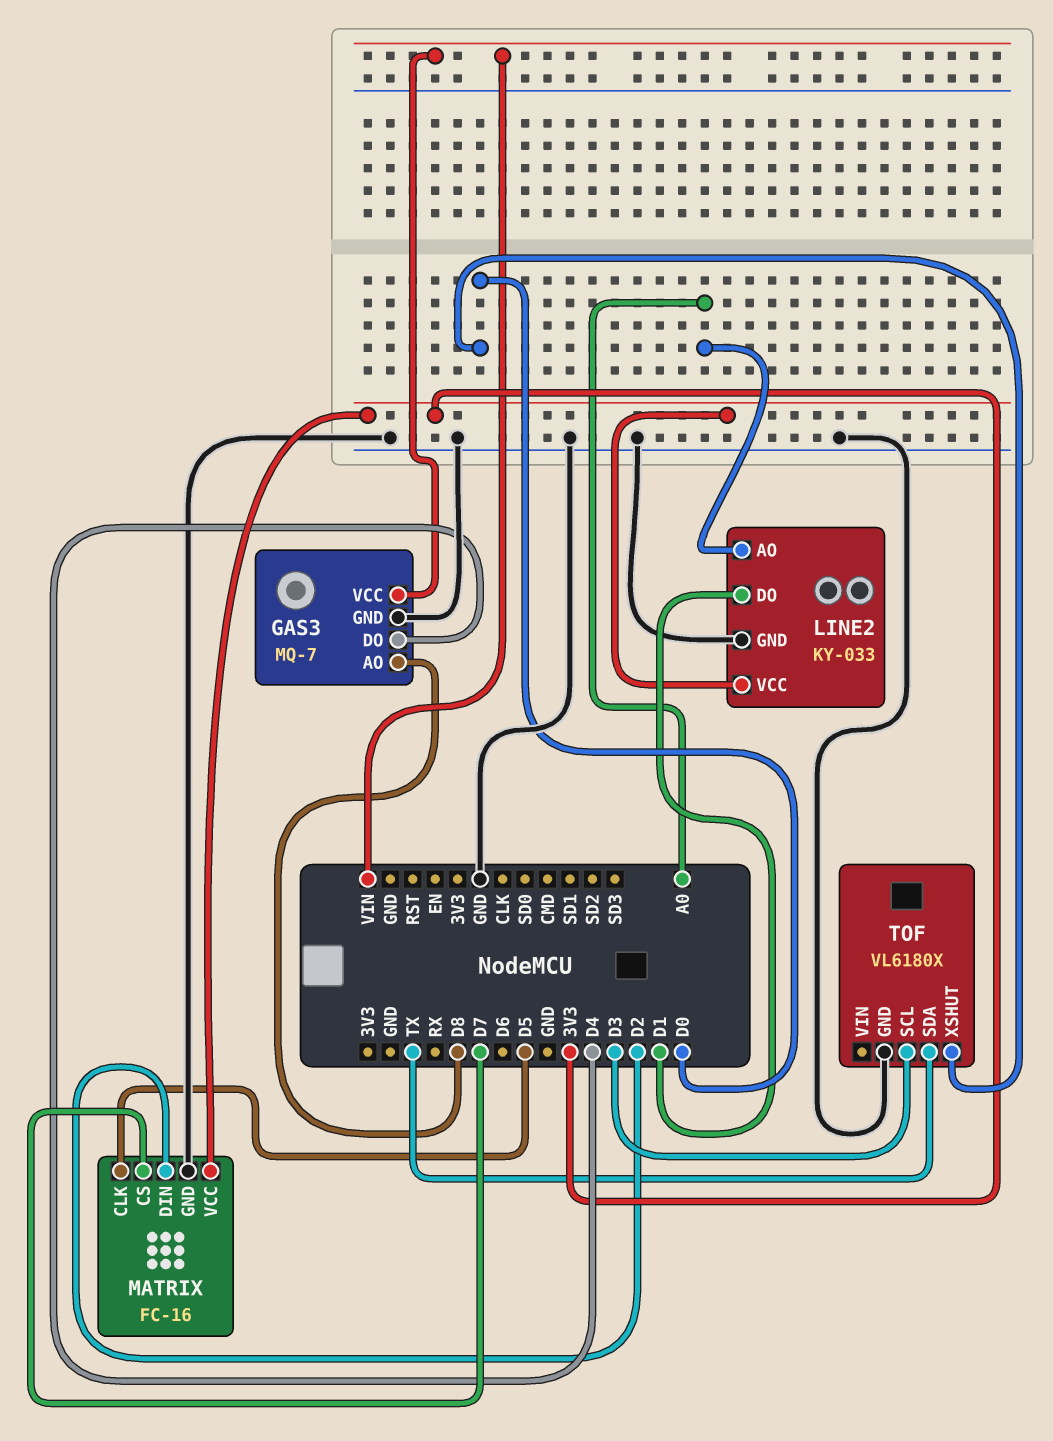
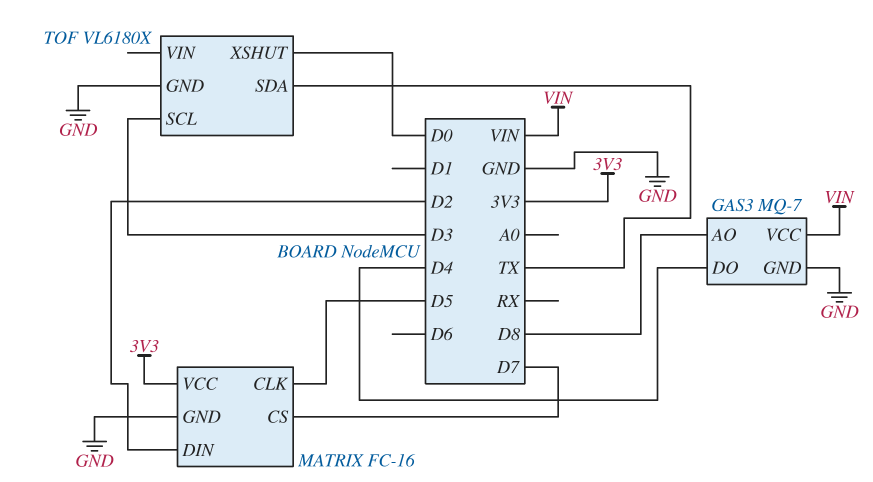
LINE2: KY-033 -> none
LINE2 pin AO: A0 -> none
LINE2 pin DO: D1 -> none
LINE2 pin GND: GND -> none
LINE2 pin VCC: 3V3 -> none

